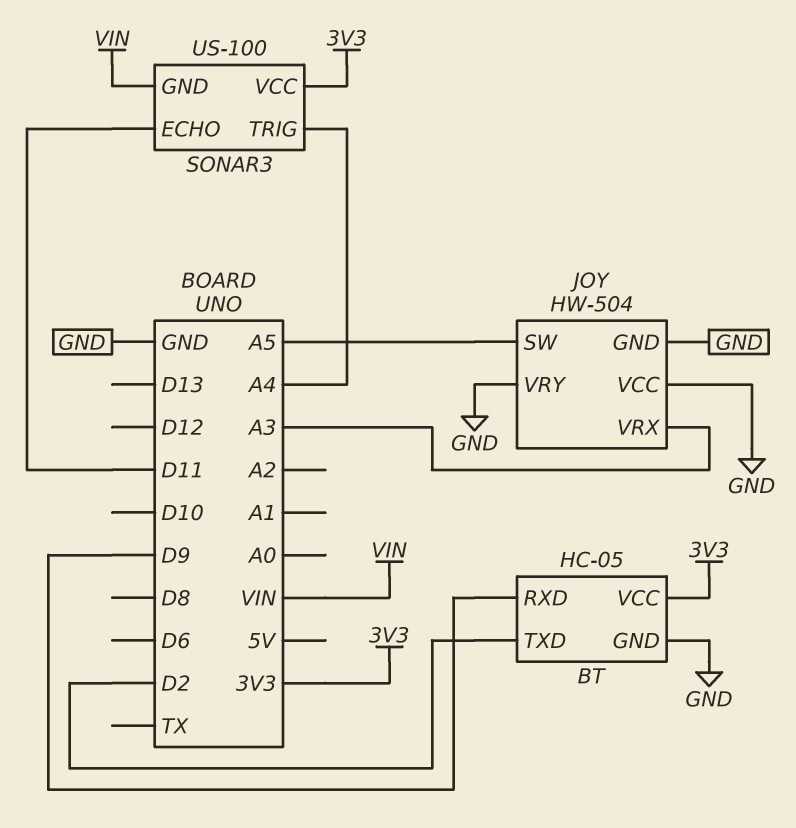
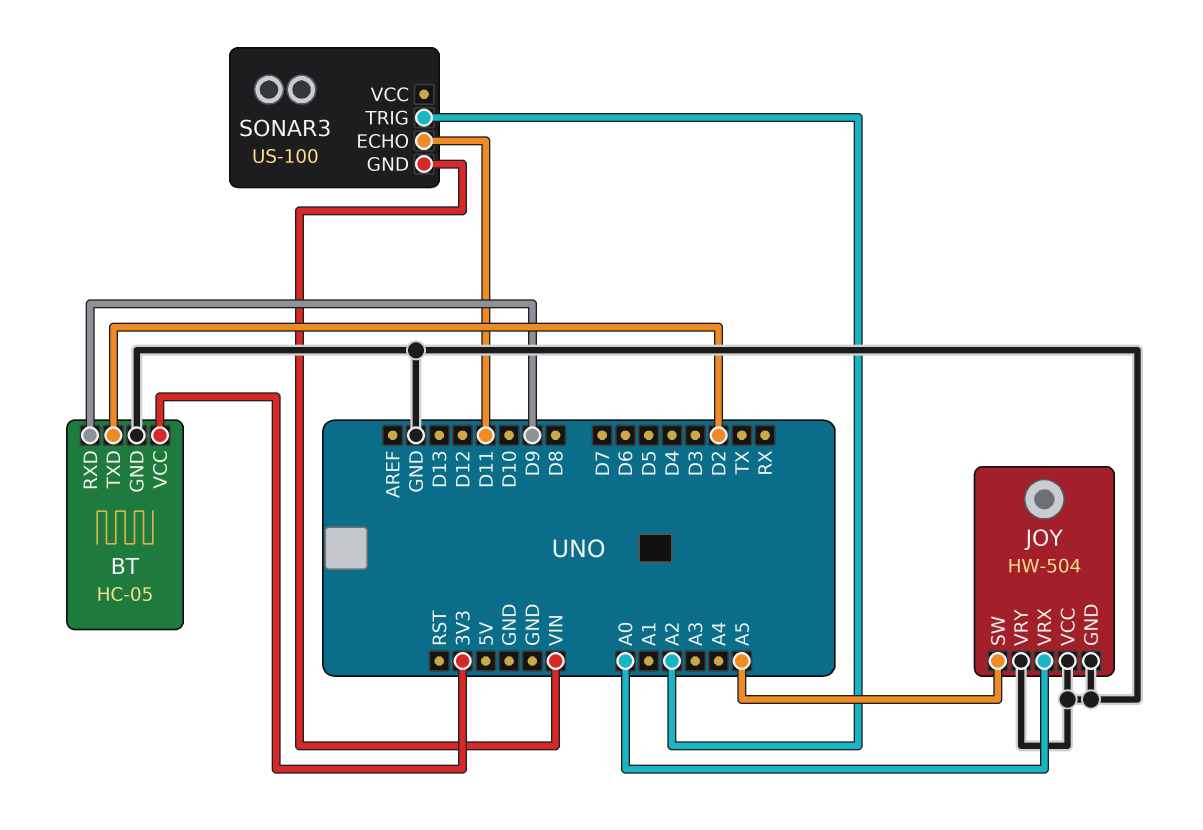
JOY pin VRX: A3 -> A0
SONAR3 pin TRIG: A4 -> A2
SONAR3 pin VCC: 3V3 -> none

